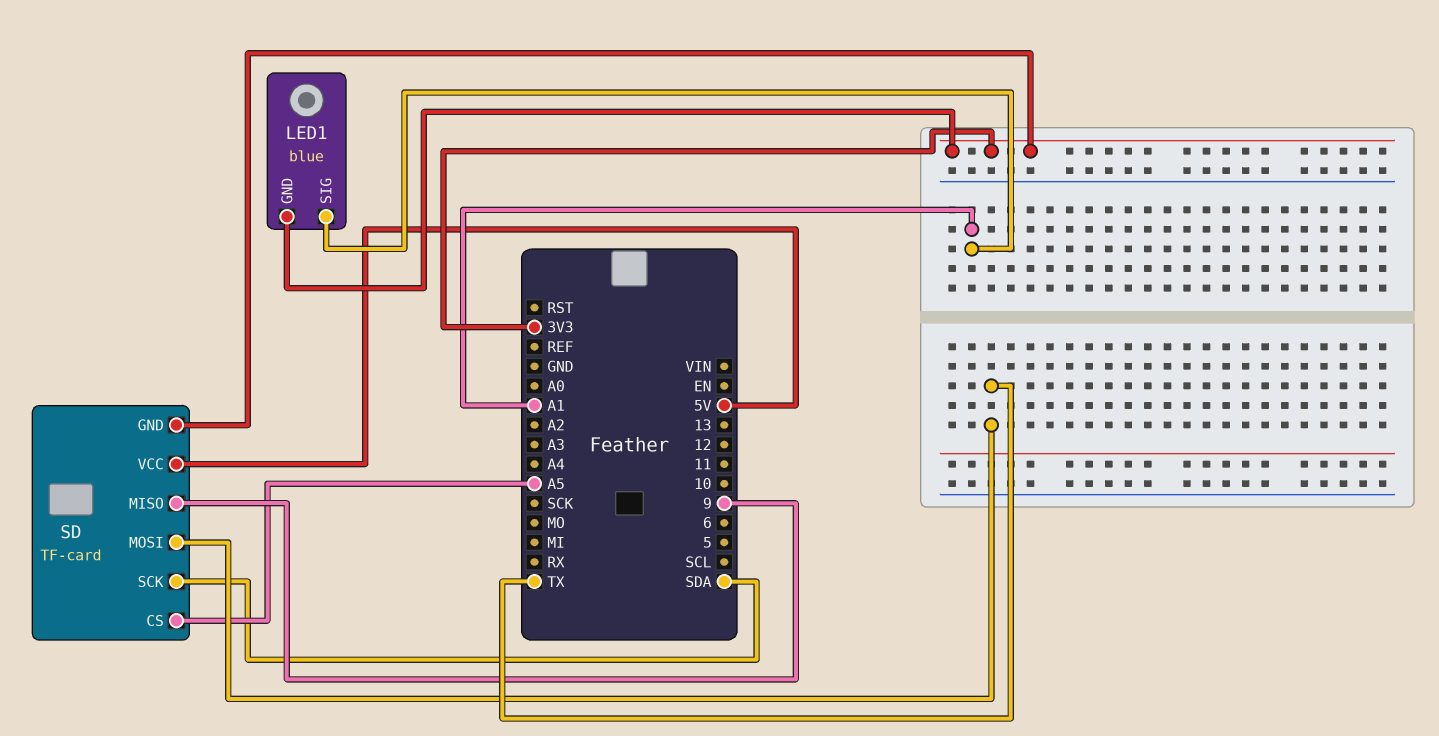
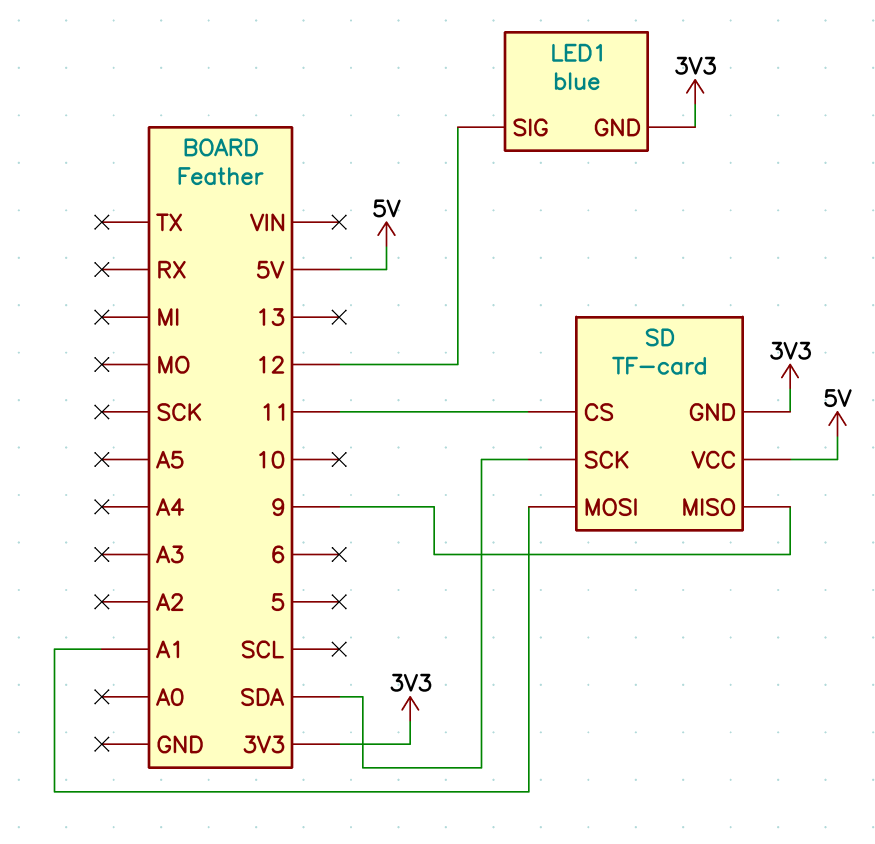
LED1 pin SIG: A1 -> 12
SD pin CS: A5 -> 11
SD pin MOSI: TX -> A1

